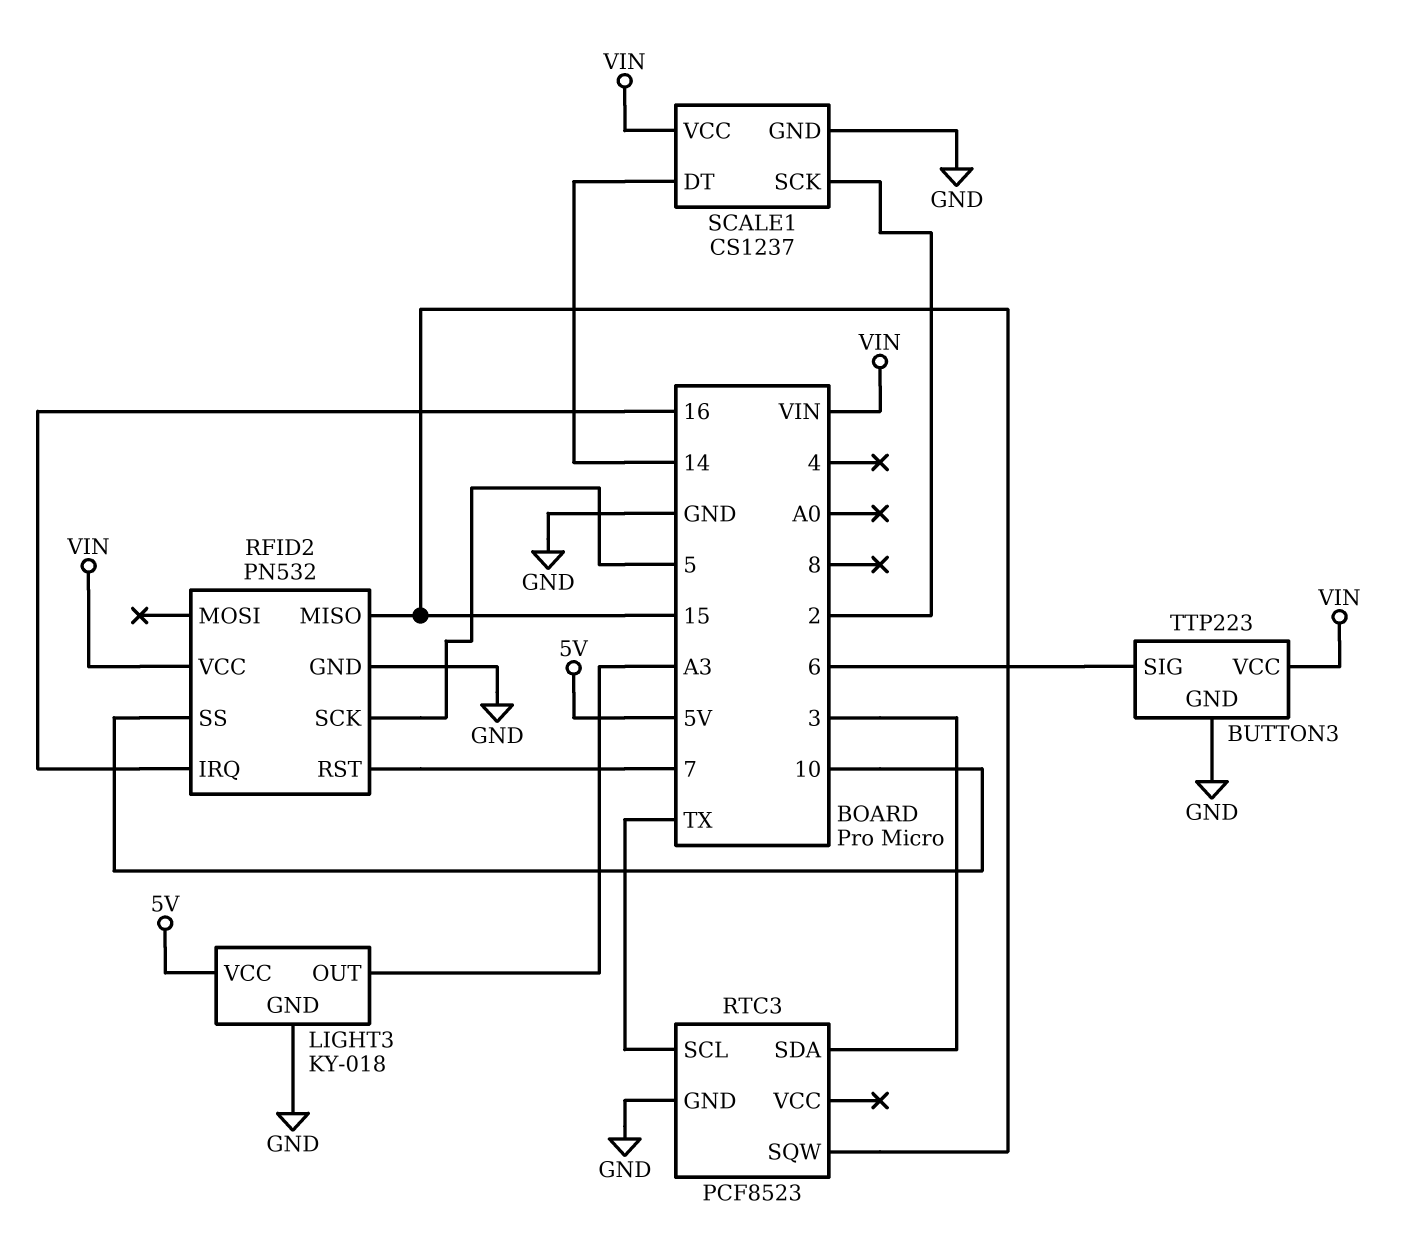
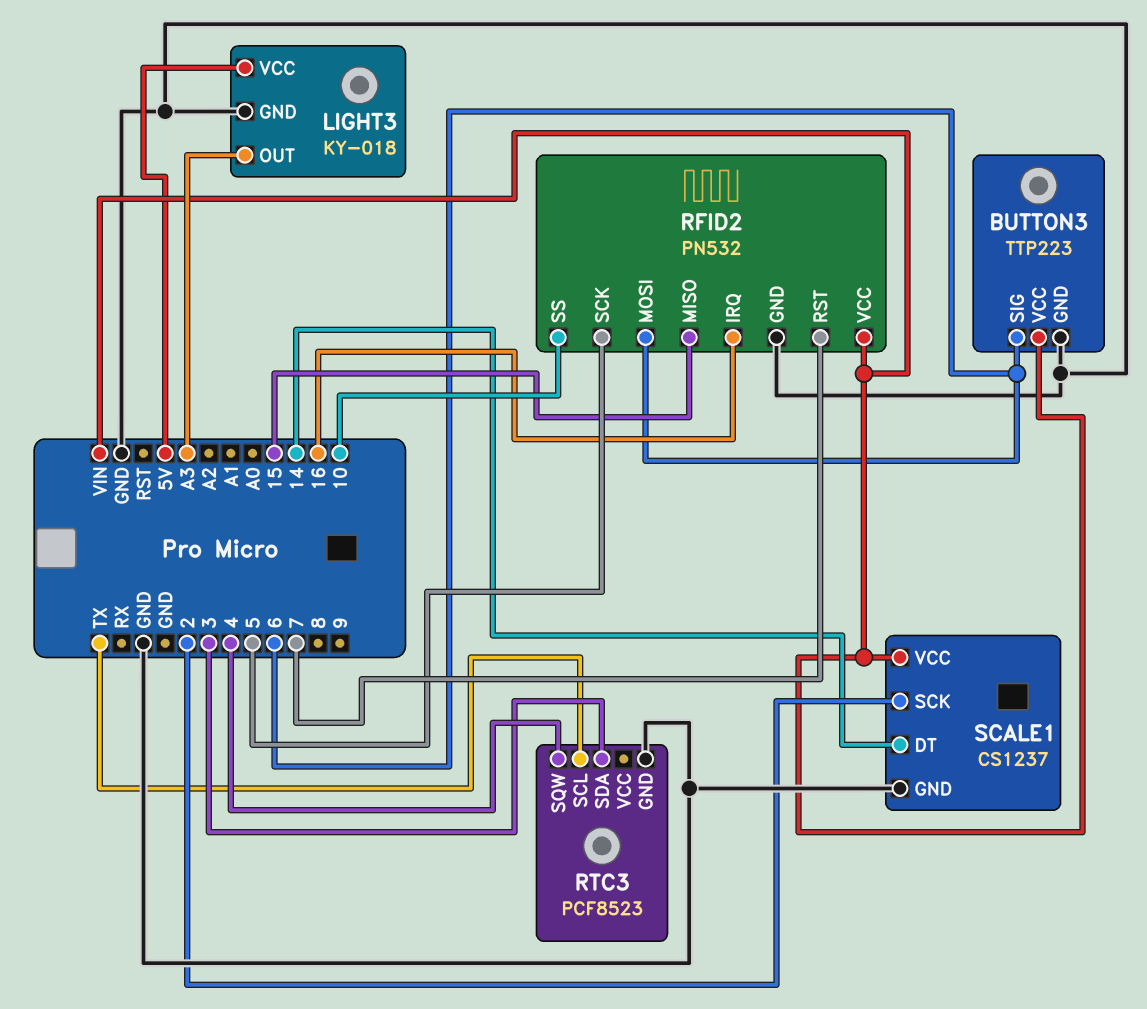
RFID2 pin MOSI: none -> 6
RTC3 pin SQW: 15 -> 4

